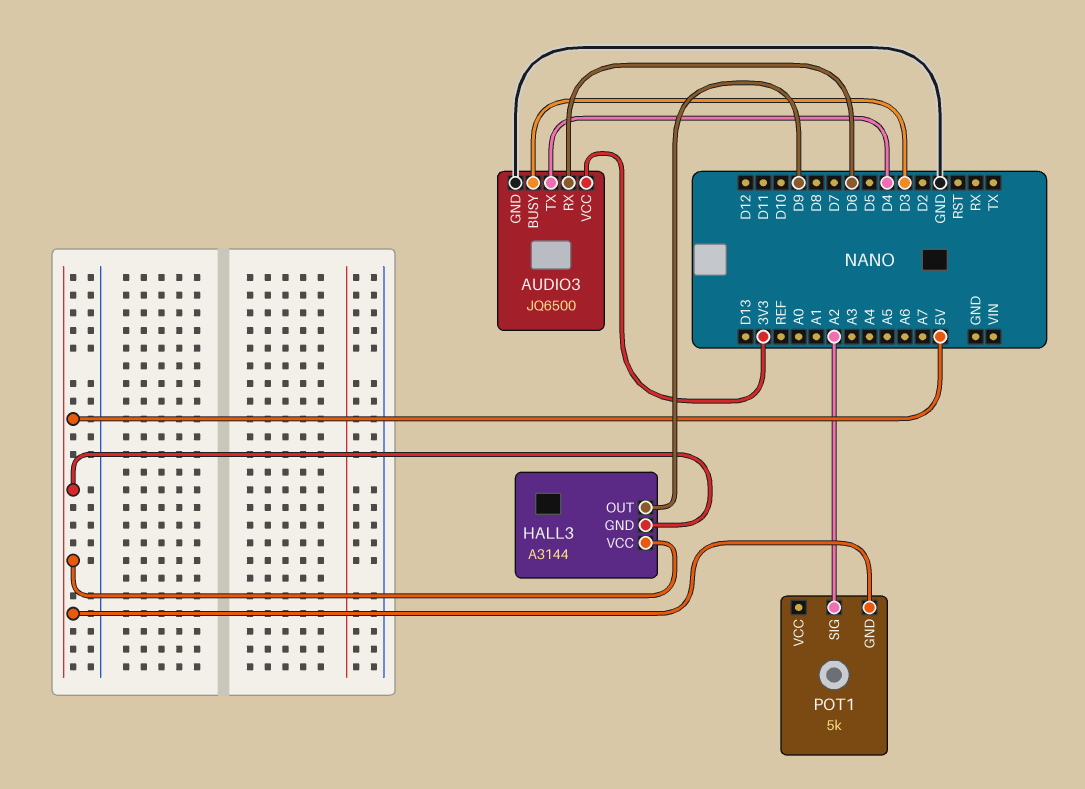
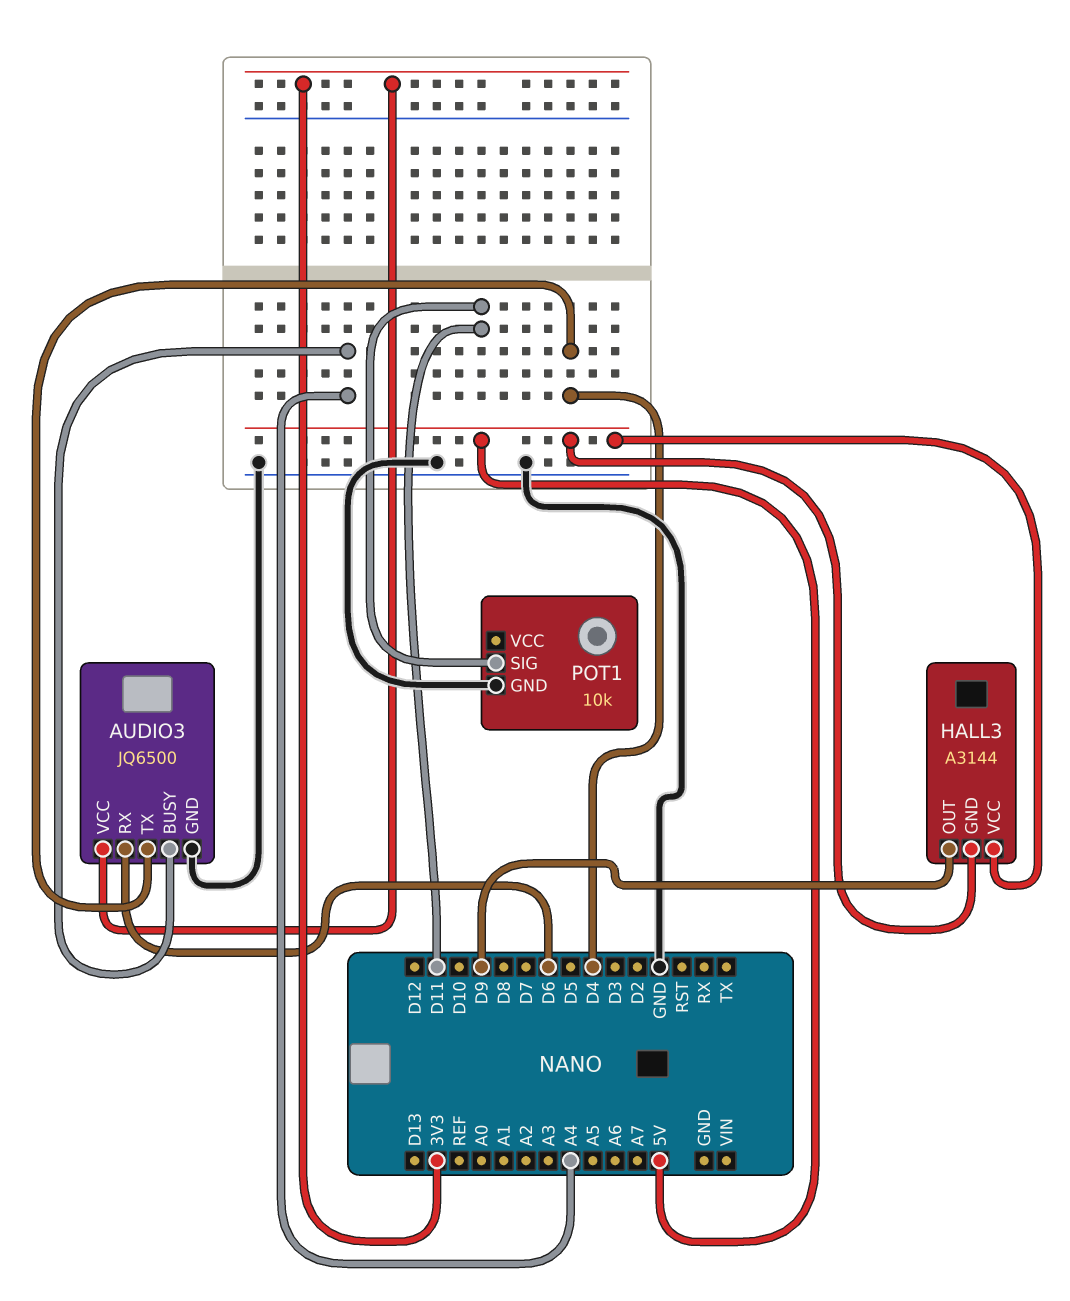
AUDIO3 pin BUSY: D3 -> A4
POT1: 5k -> 10k
POT1 pin GND: 5V -> GND
POT1 pin SIG: A2 -> D11

